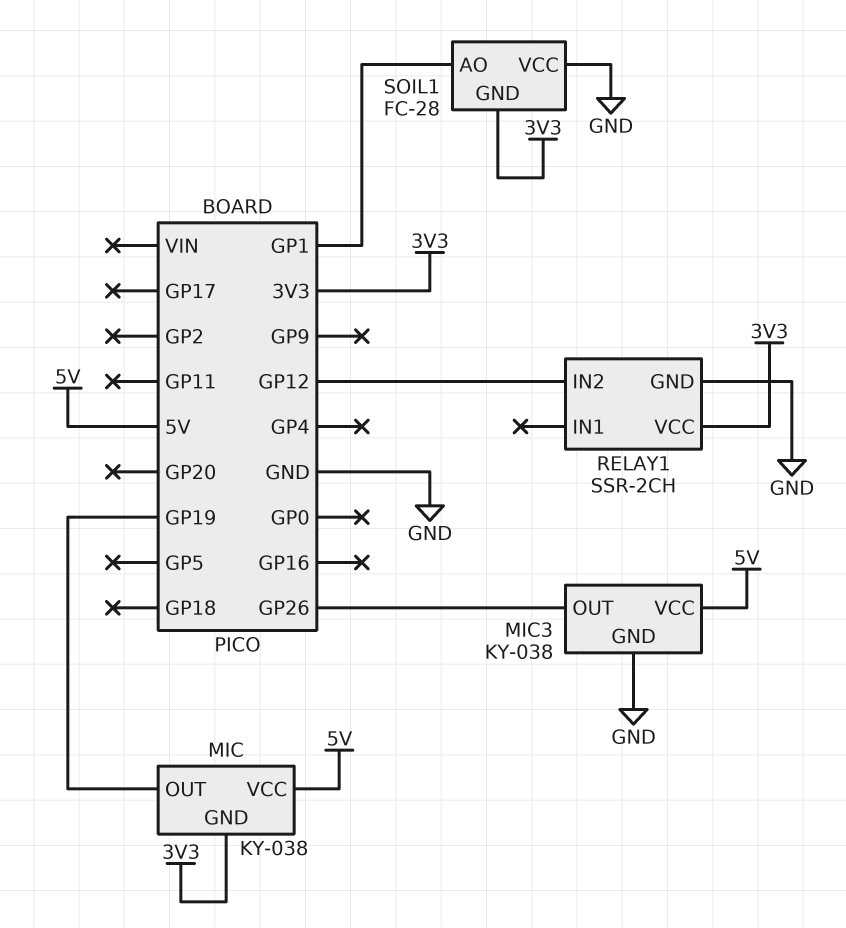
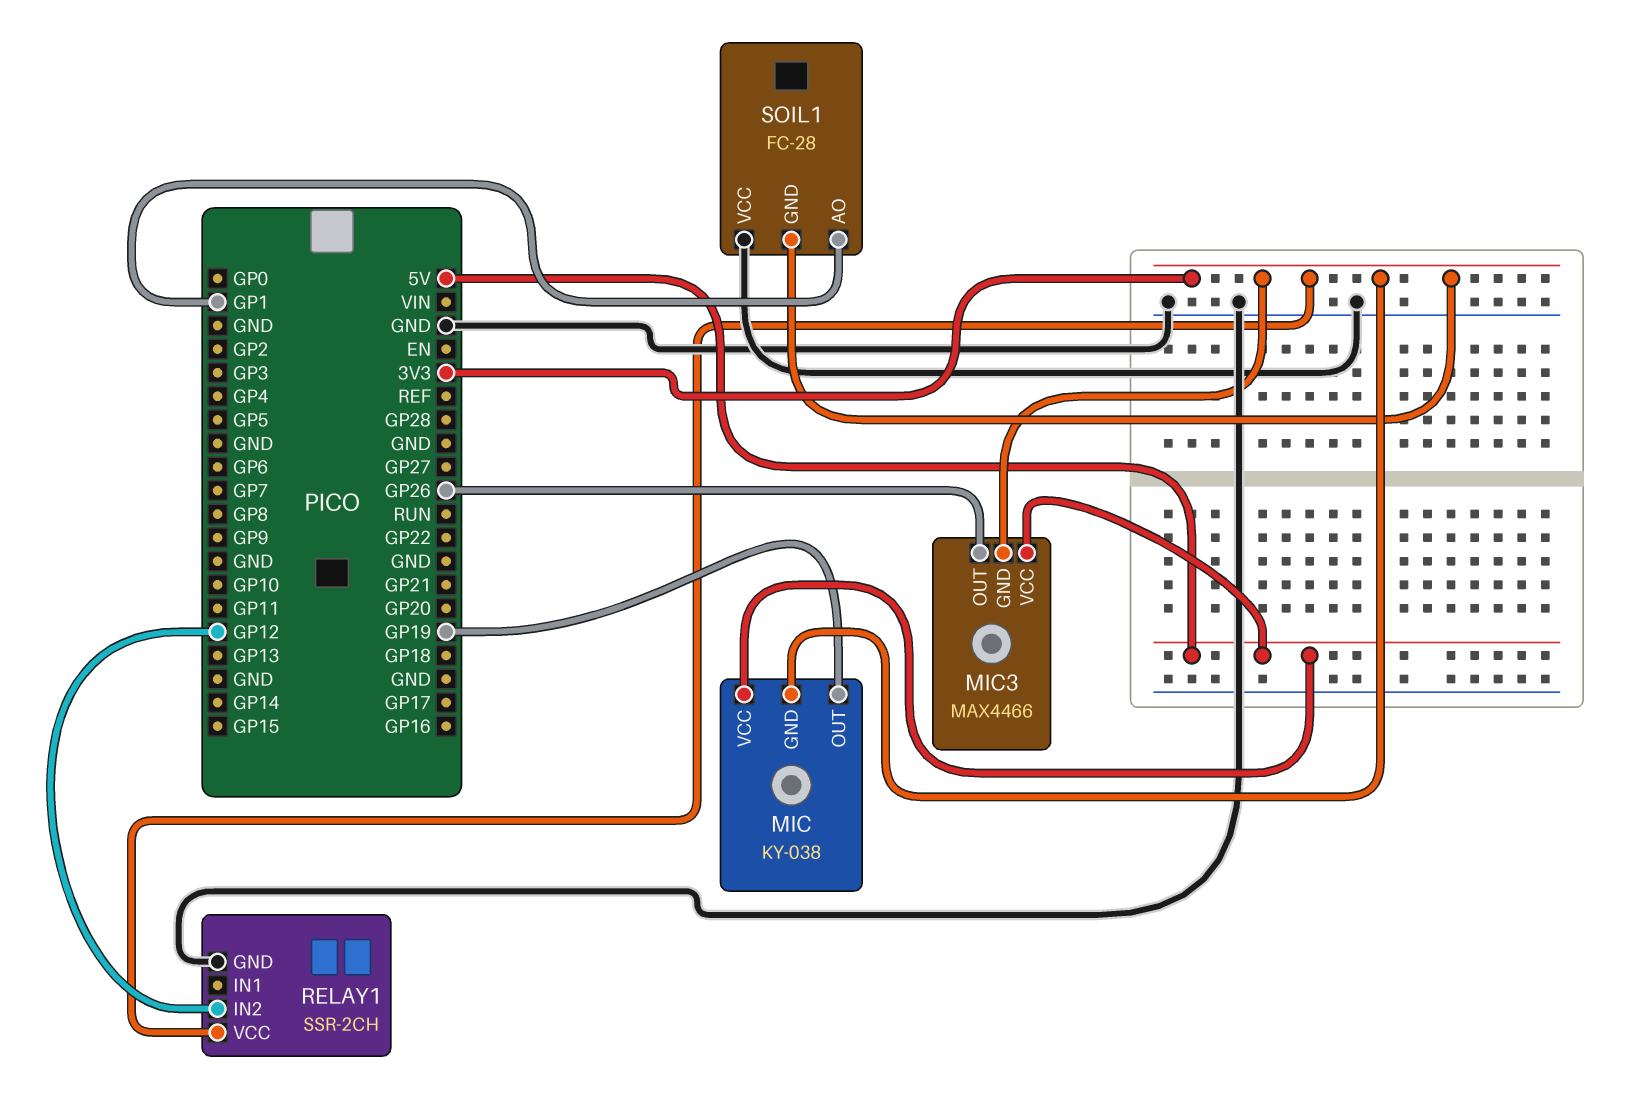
MIC3: KY-038 -> MAX4466
MIC3 pin GND: GND -> 3V3

